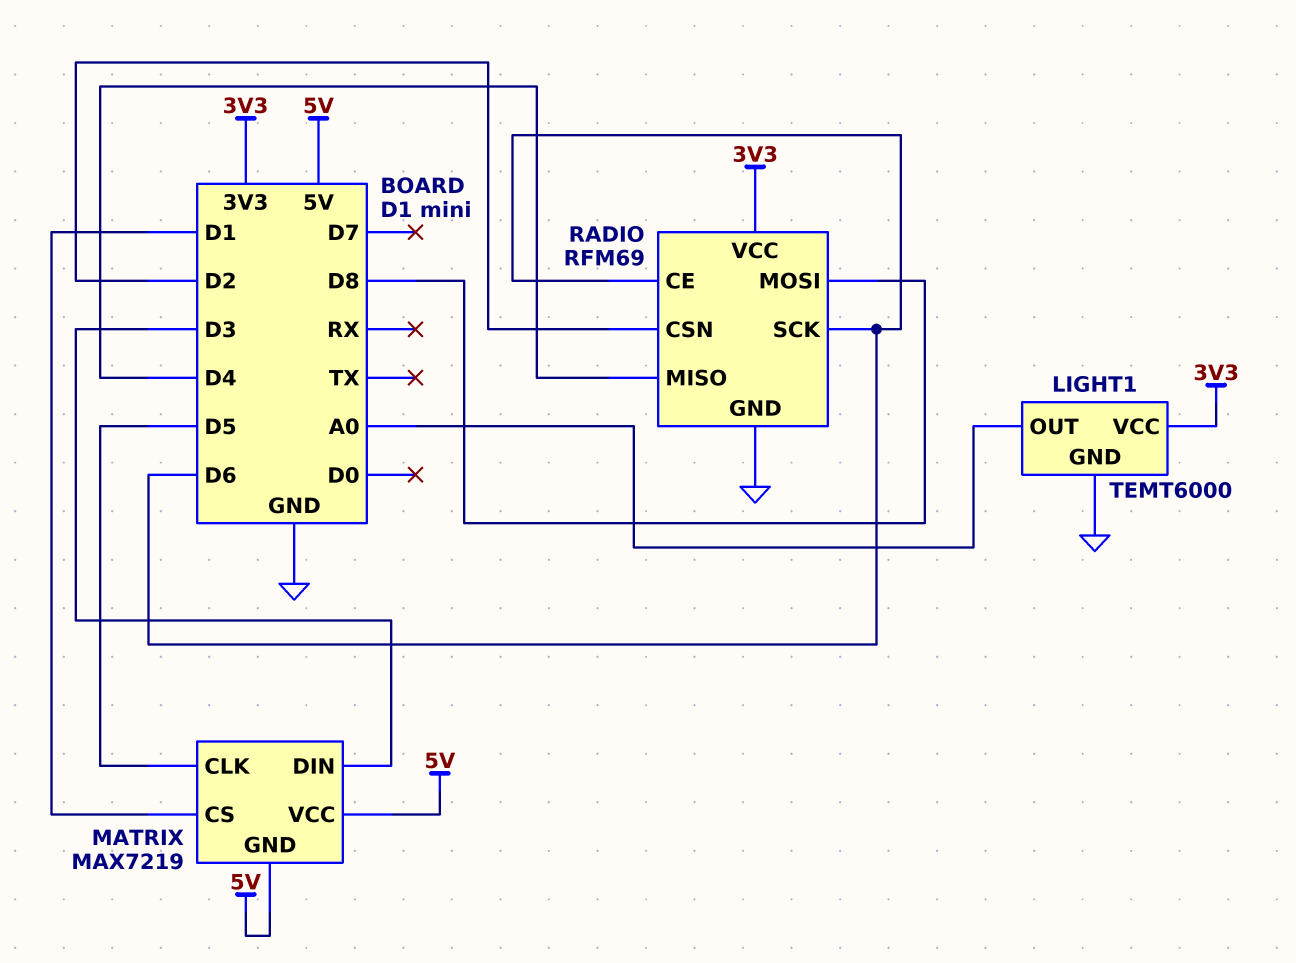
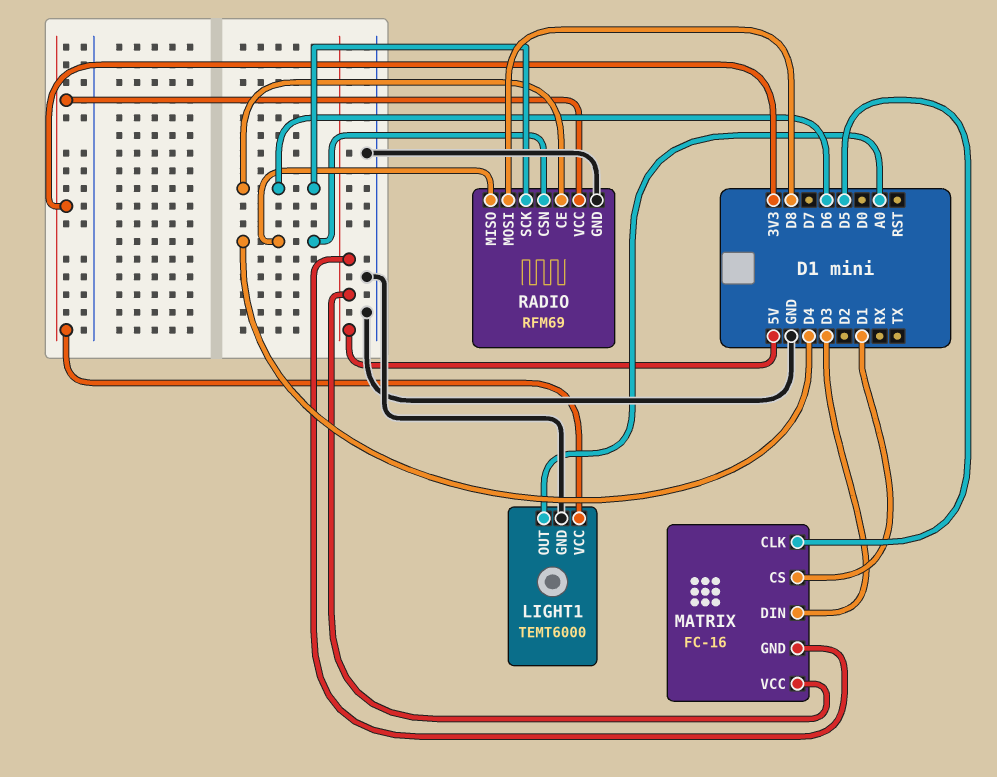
MATRIX: MAX7219 -> FC-16
RADIO pin CSN: D2 -> D4

